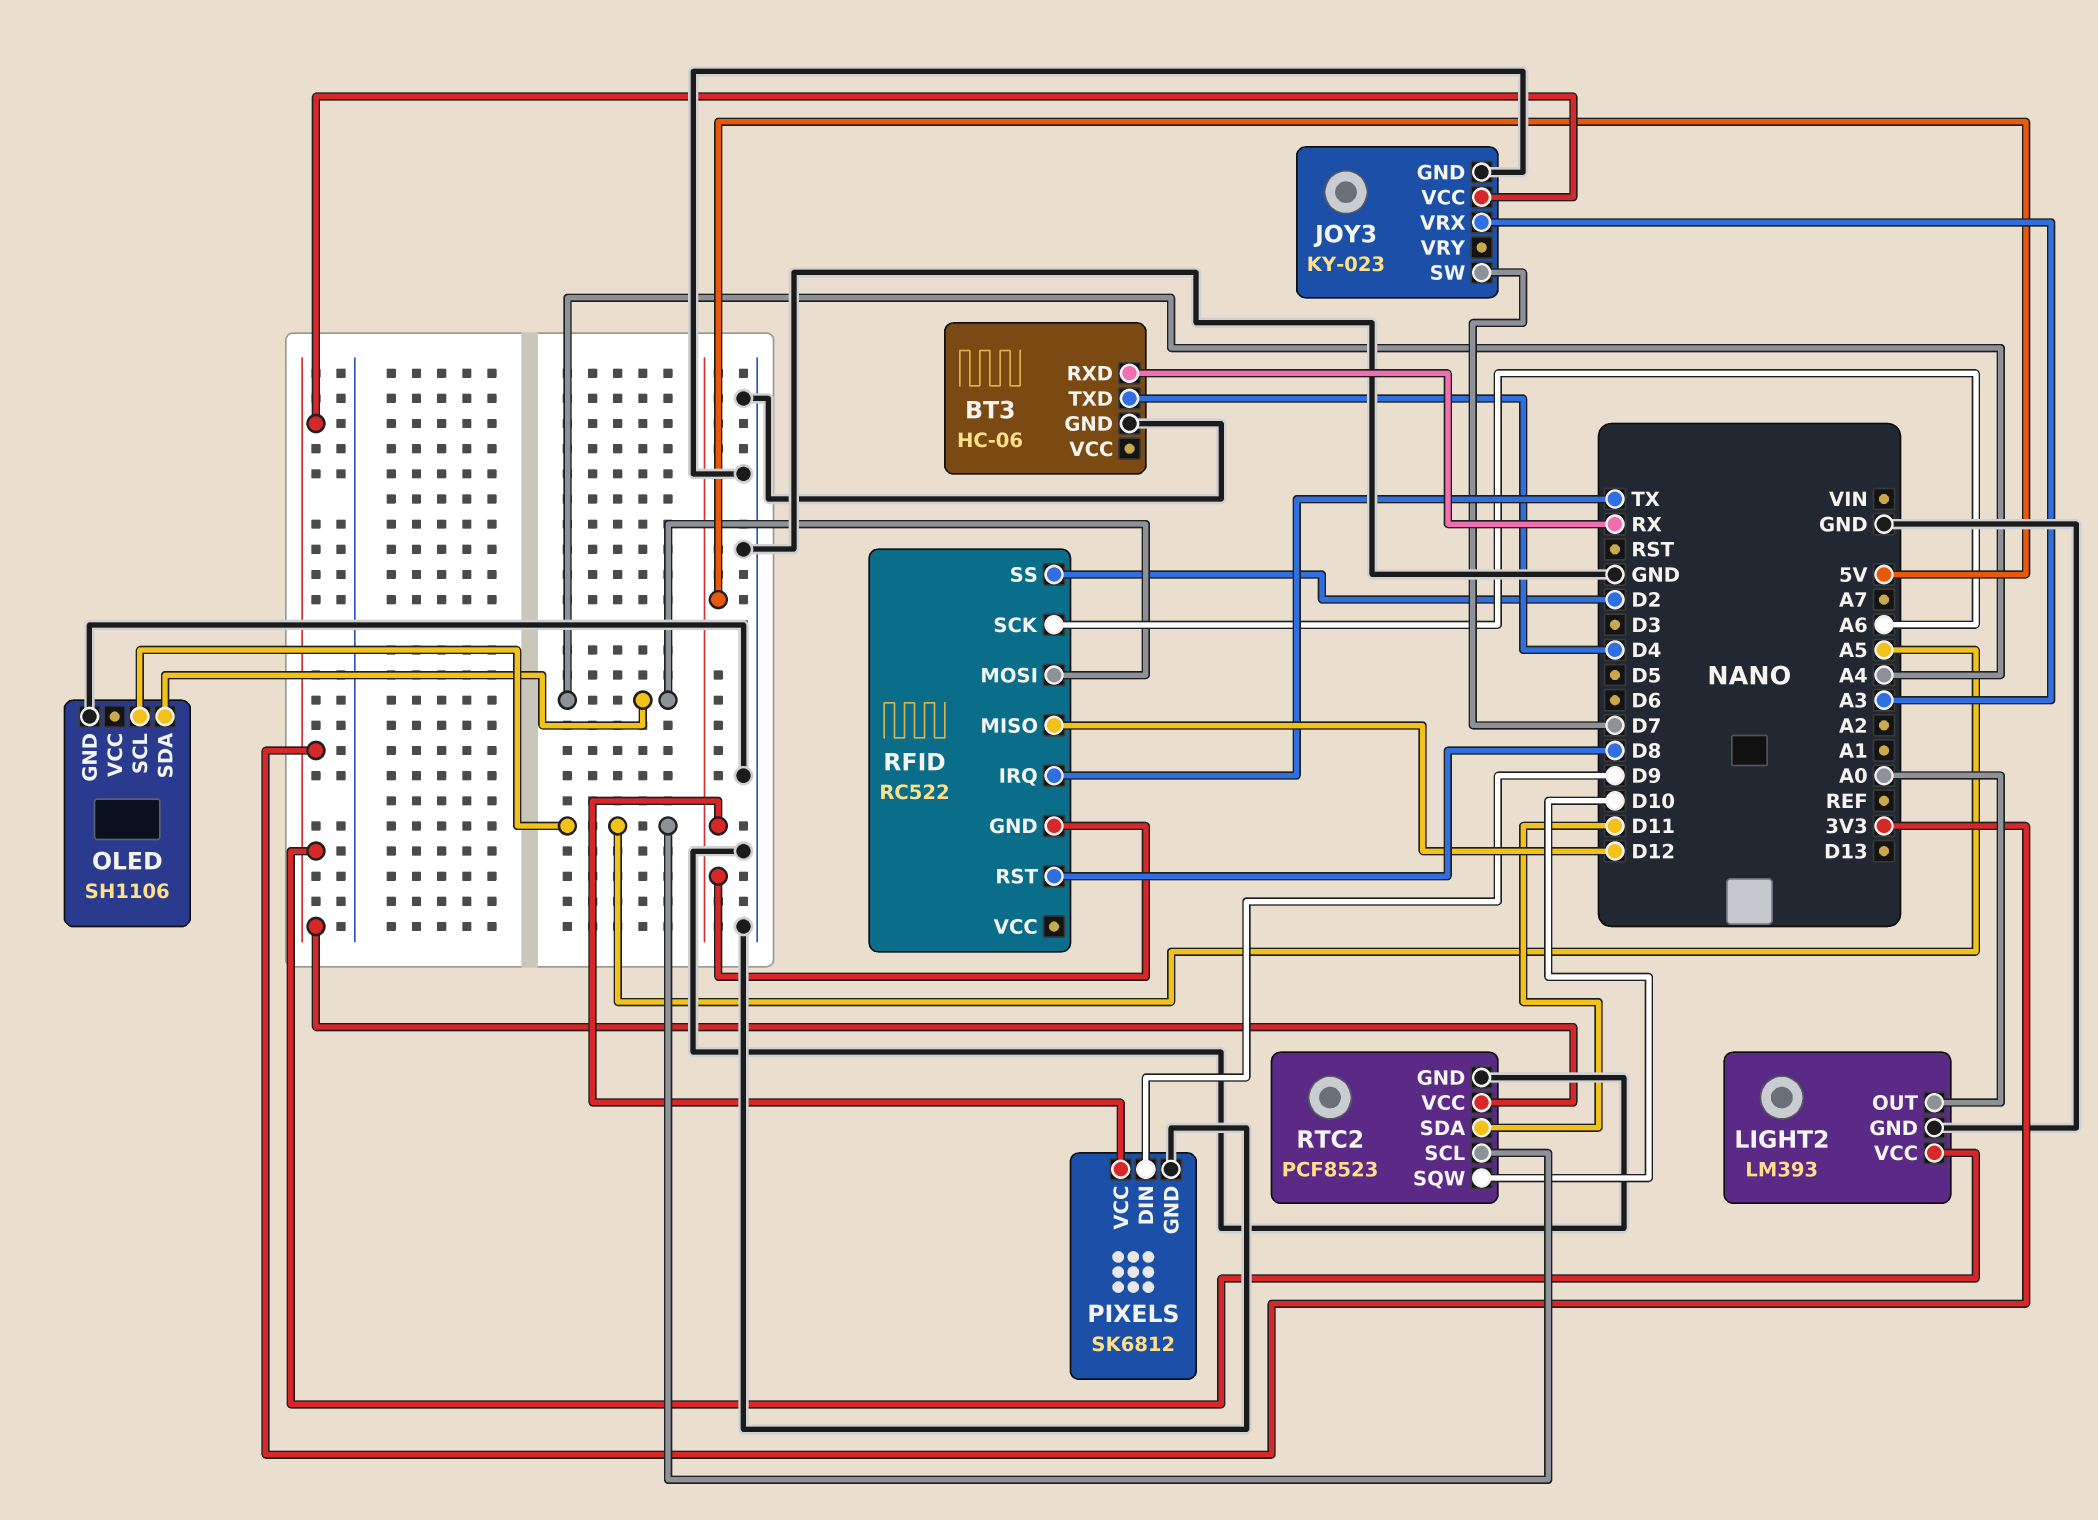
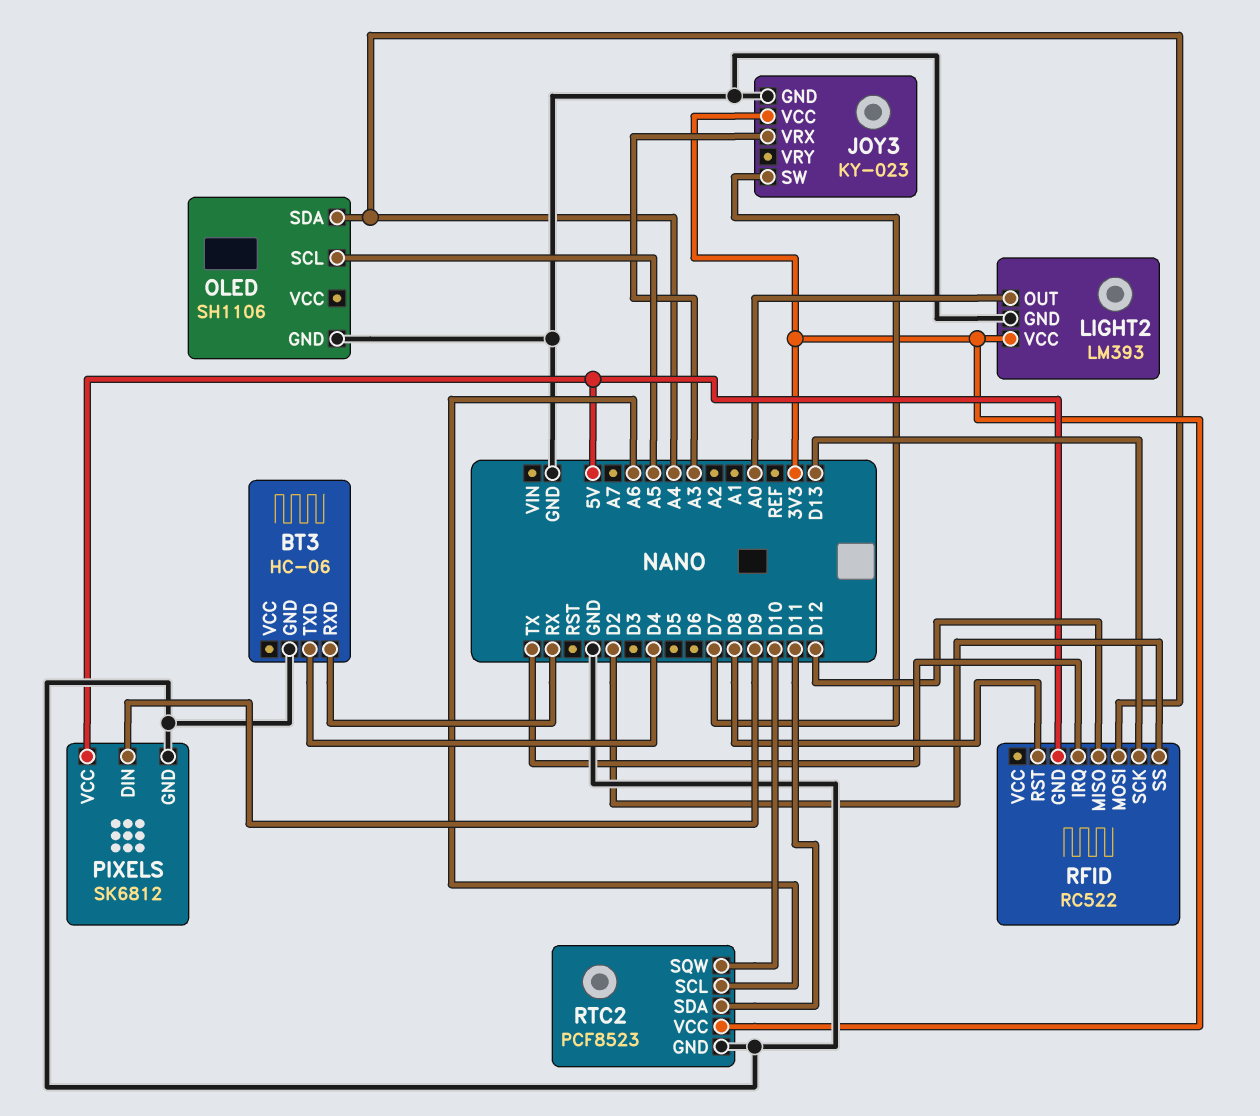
RFID pin SCK: A6 -> D13
RTC2 pin SCL: A5 -> A6

